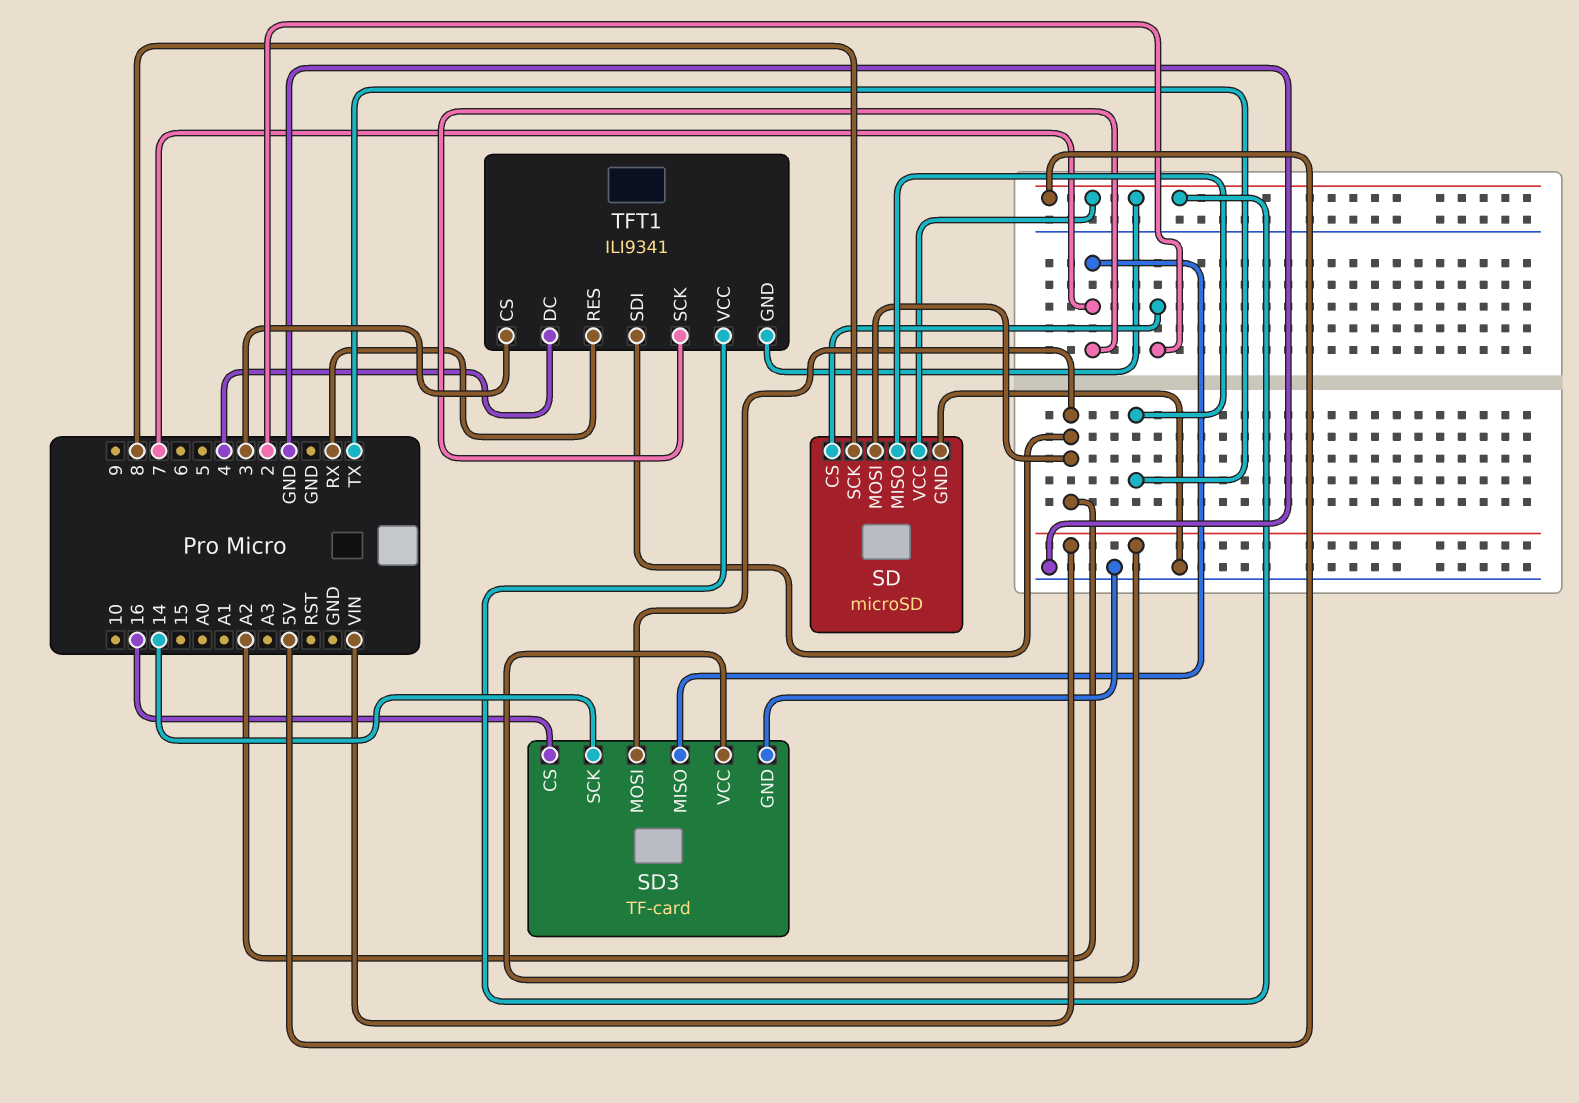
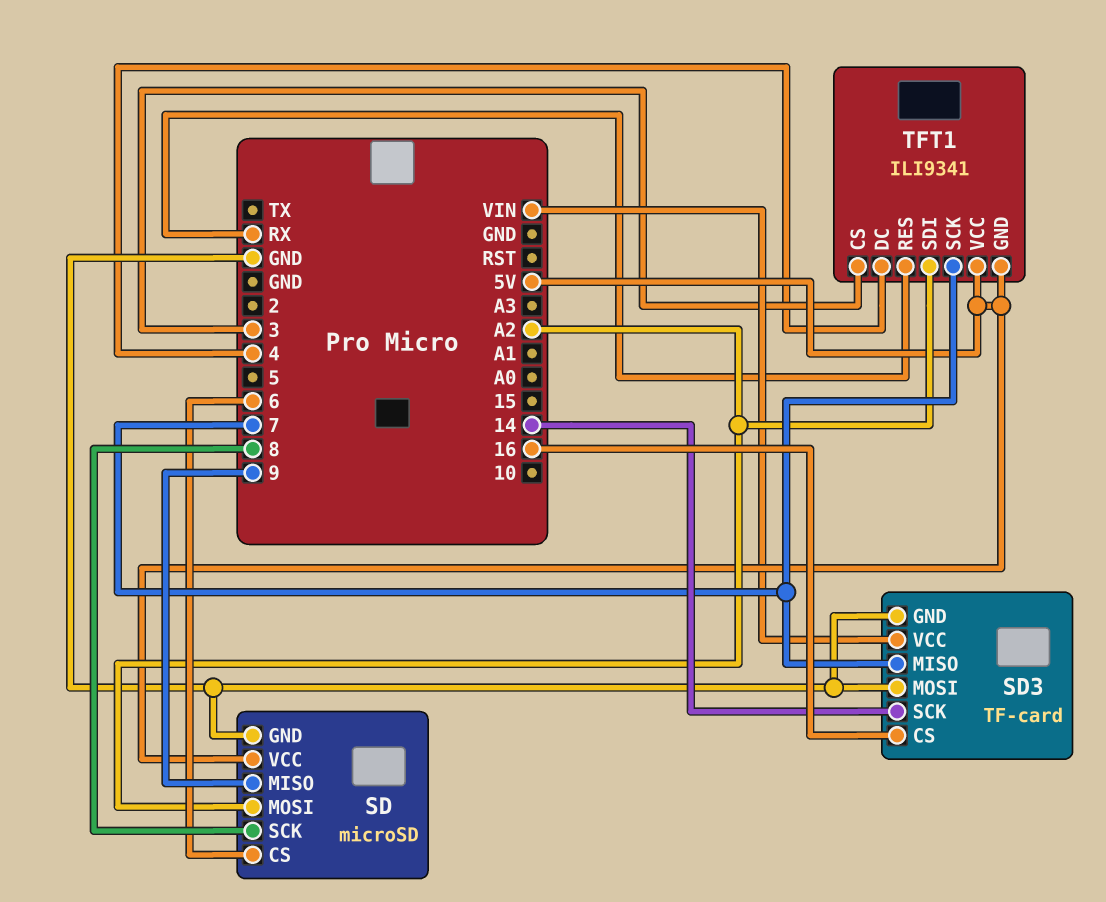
SD pin CS: 2 -> 6
SD pin MISO: TX -> 9
SD3 pin MOSI: A2 -> GND

